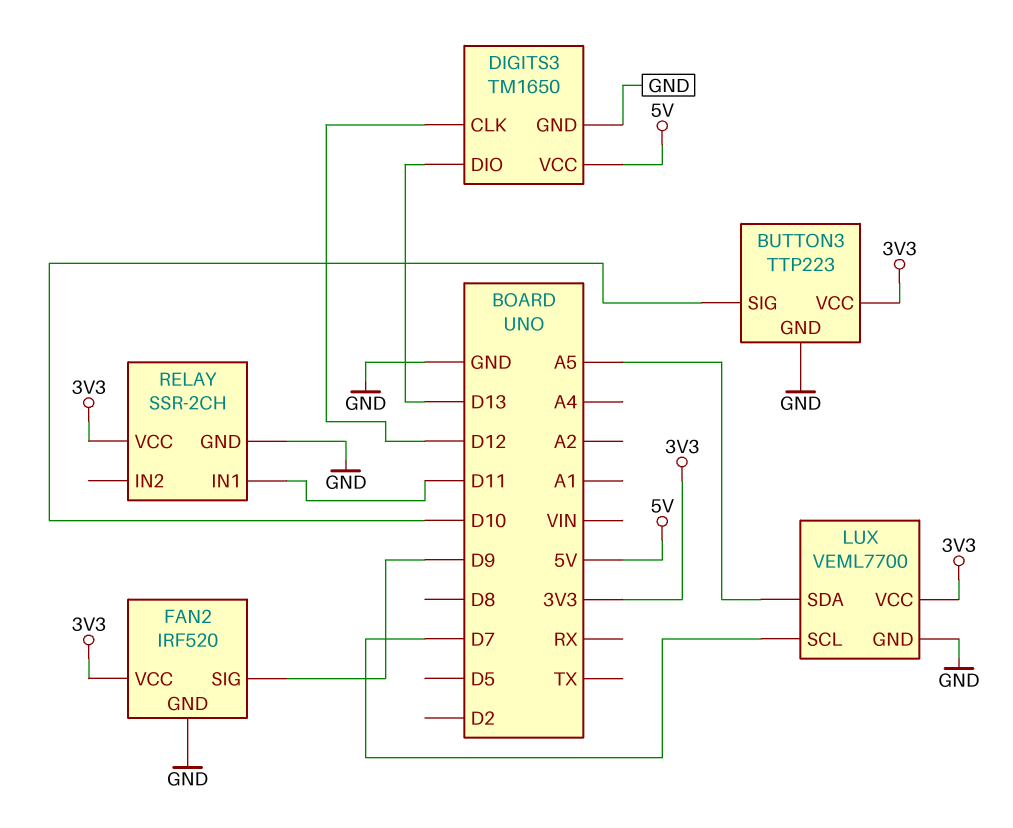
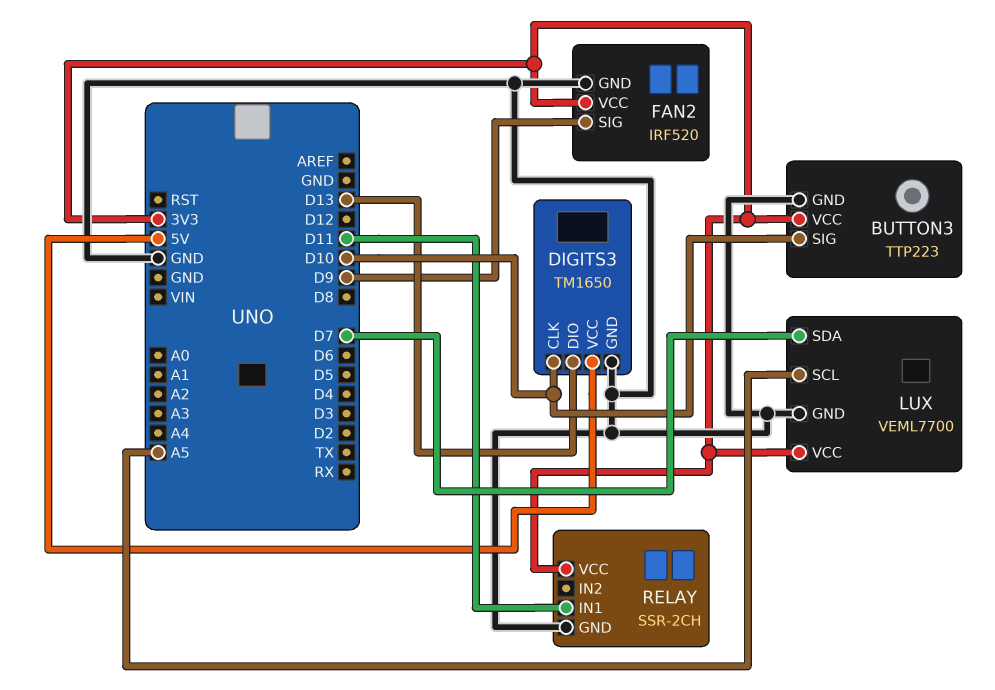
DIGITS3 pin CLK: D12 -> D10
LUX pin SCL: D7 -> A5
LUX pin SDA: A5 -> D7

